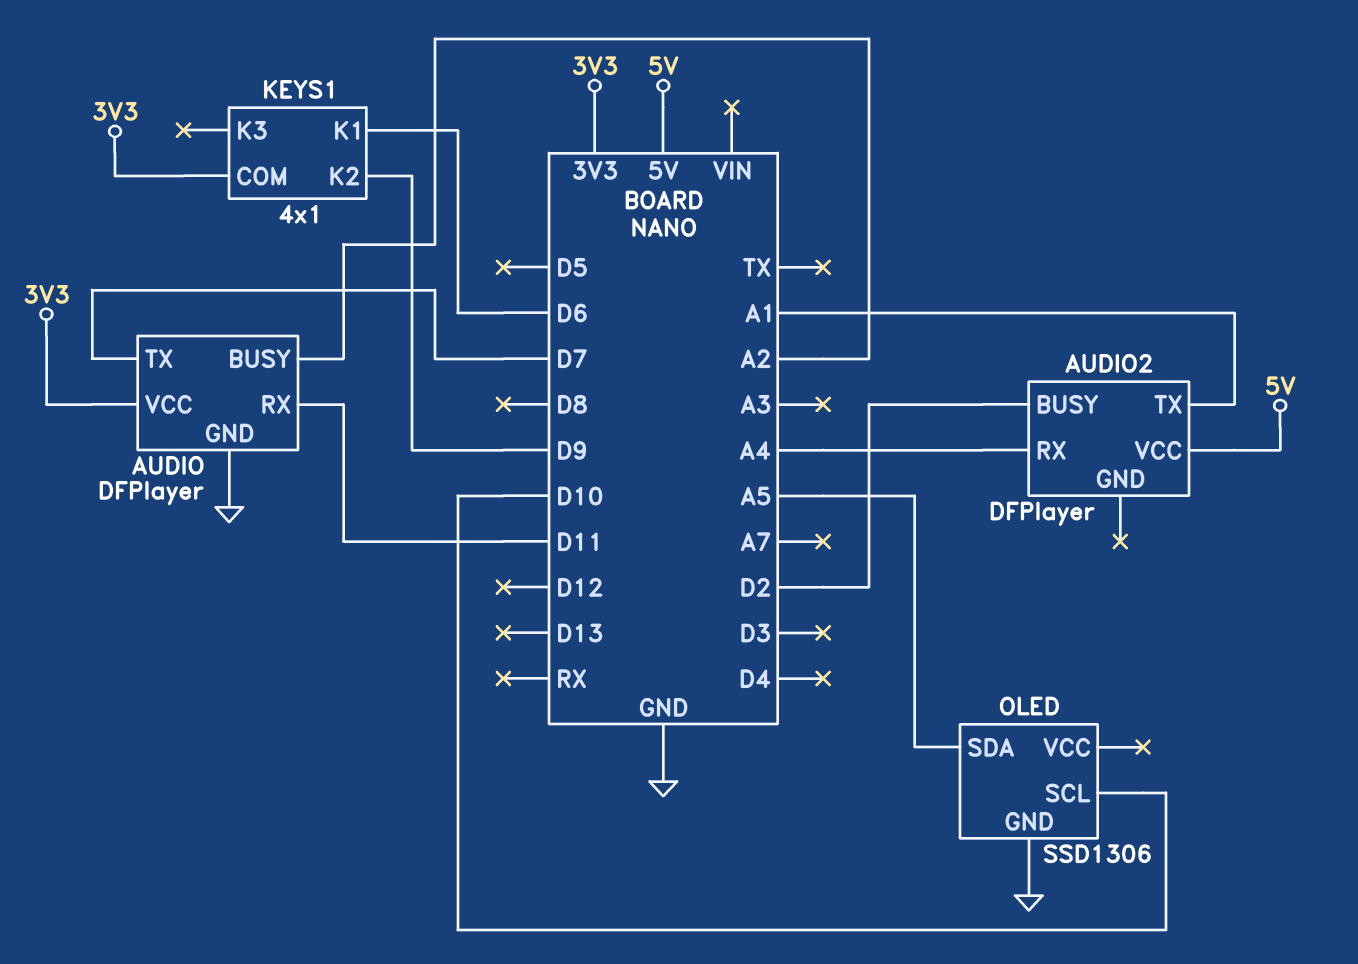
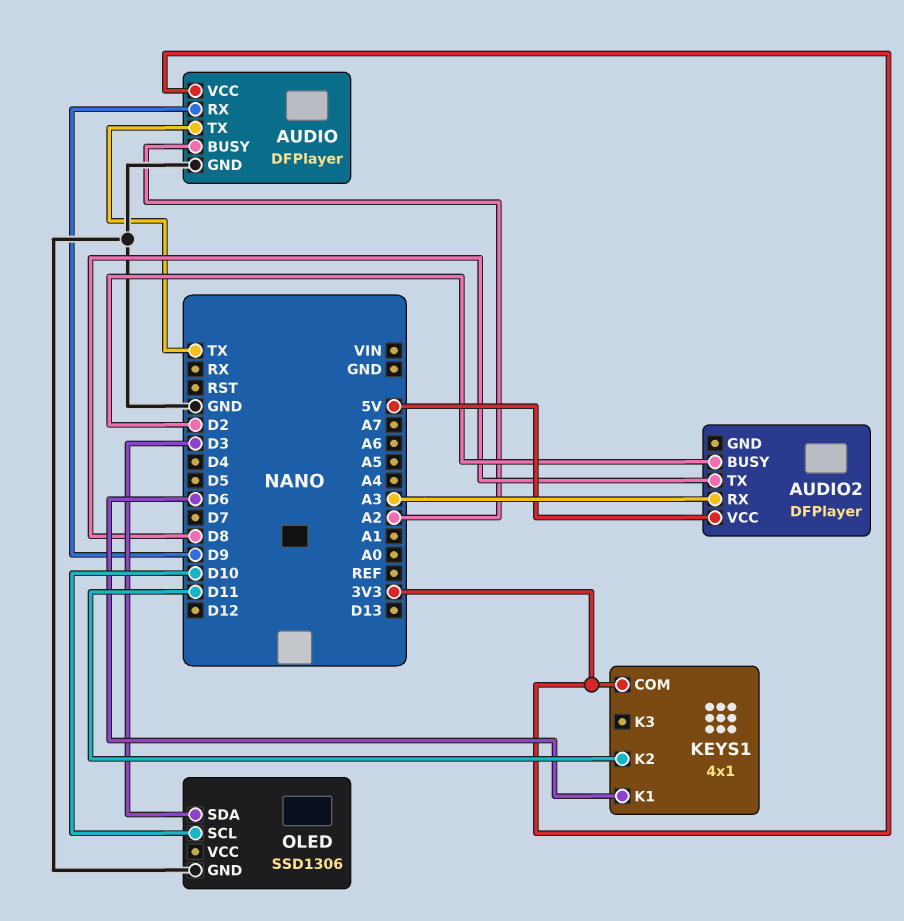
AUDIO pin RX: D11 -> D9
AUDIO pin TX: D7 -> TX
AUDIO2 pin RX: A4 -> A3
AUDIO2 pin TX: A1 -> D8
KEYS1 pin K2: D9 -> D11
OLED pin SDA: A5 -> D3

